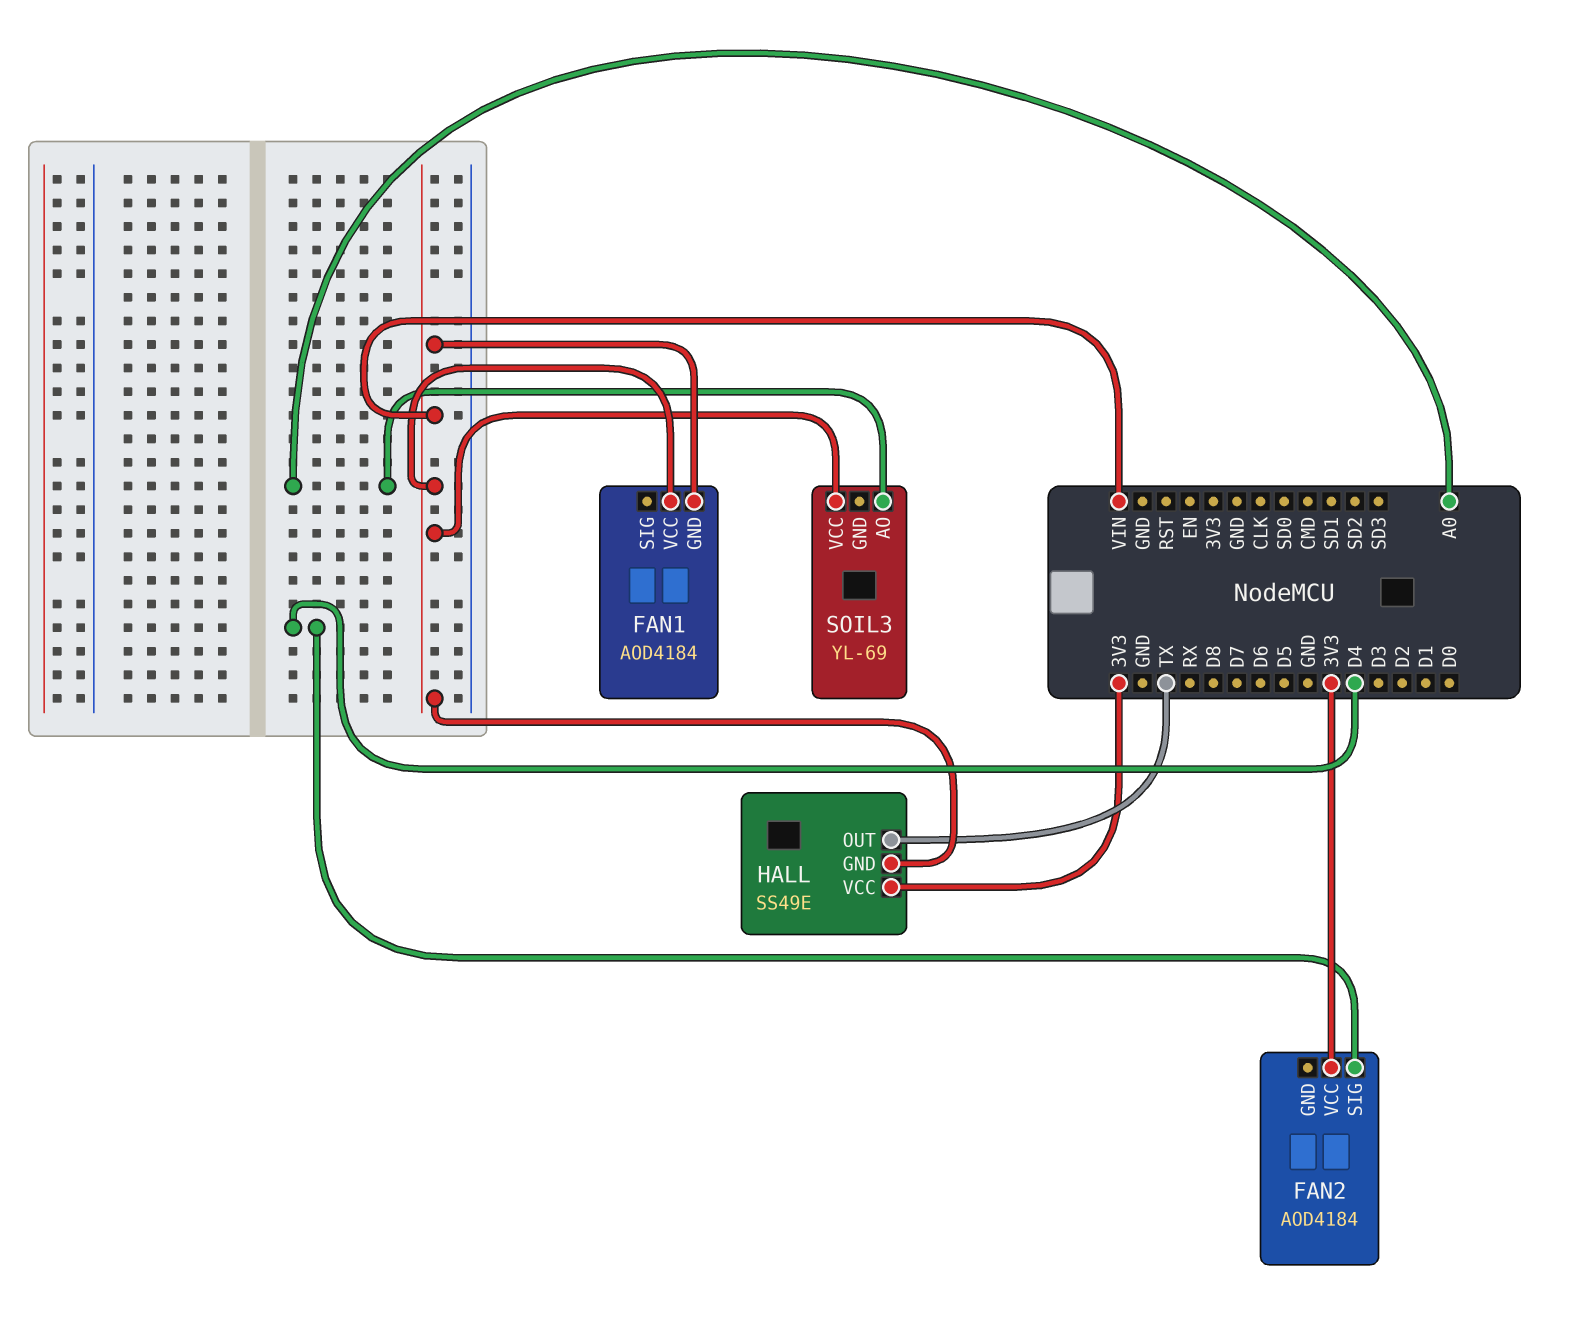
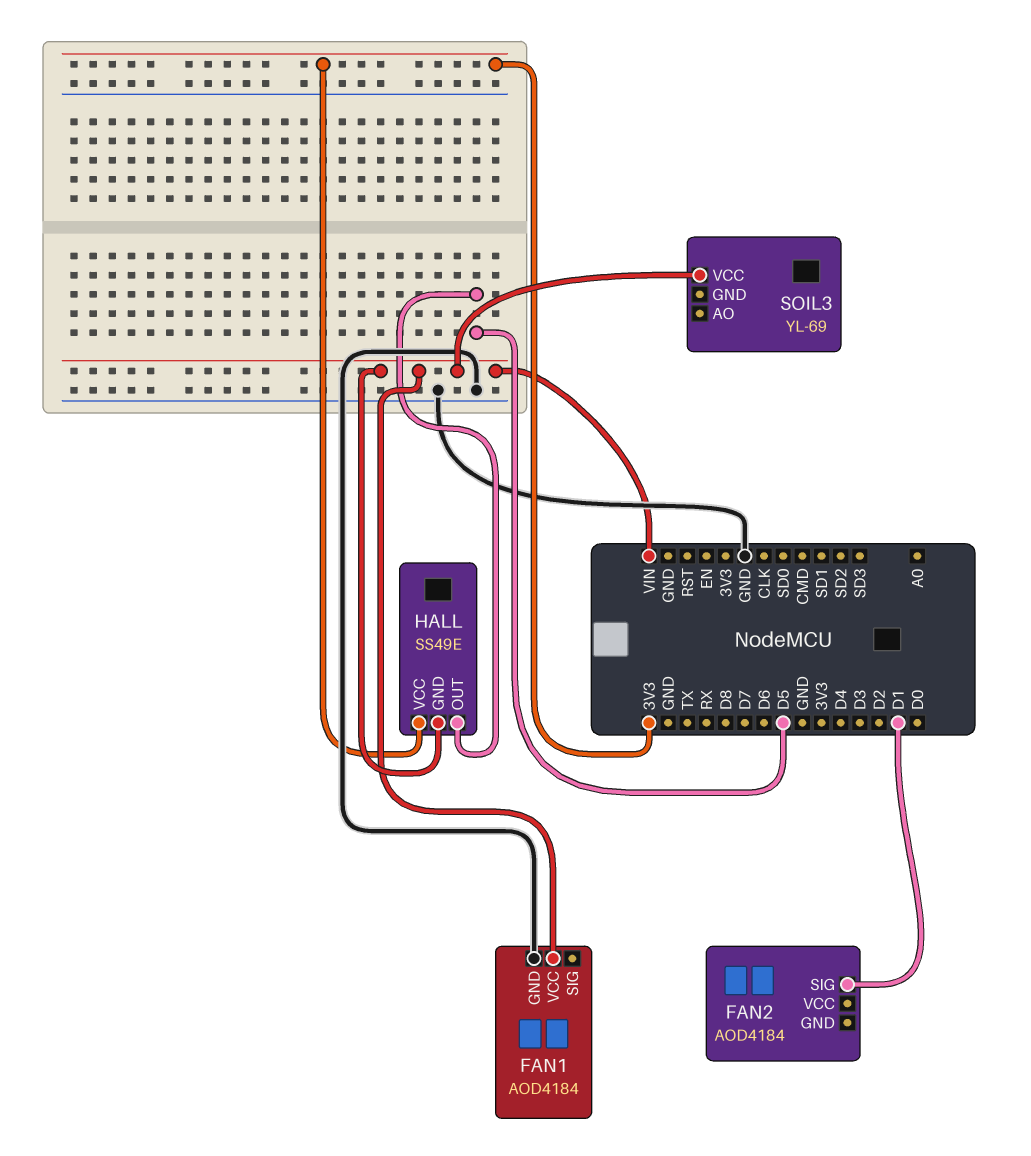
FAN1 pin GND: VIN -> GND
FAN2 pin SIG: D4 -> D1
FAN2 pin VCC: 3V3 -> none
HALL pin OUT: TX -> D5
SOIL3 pin AO: A0 -> none

